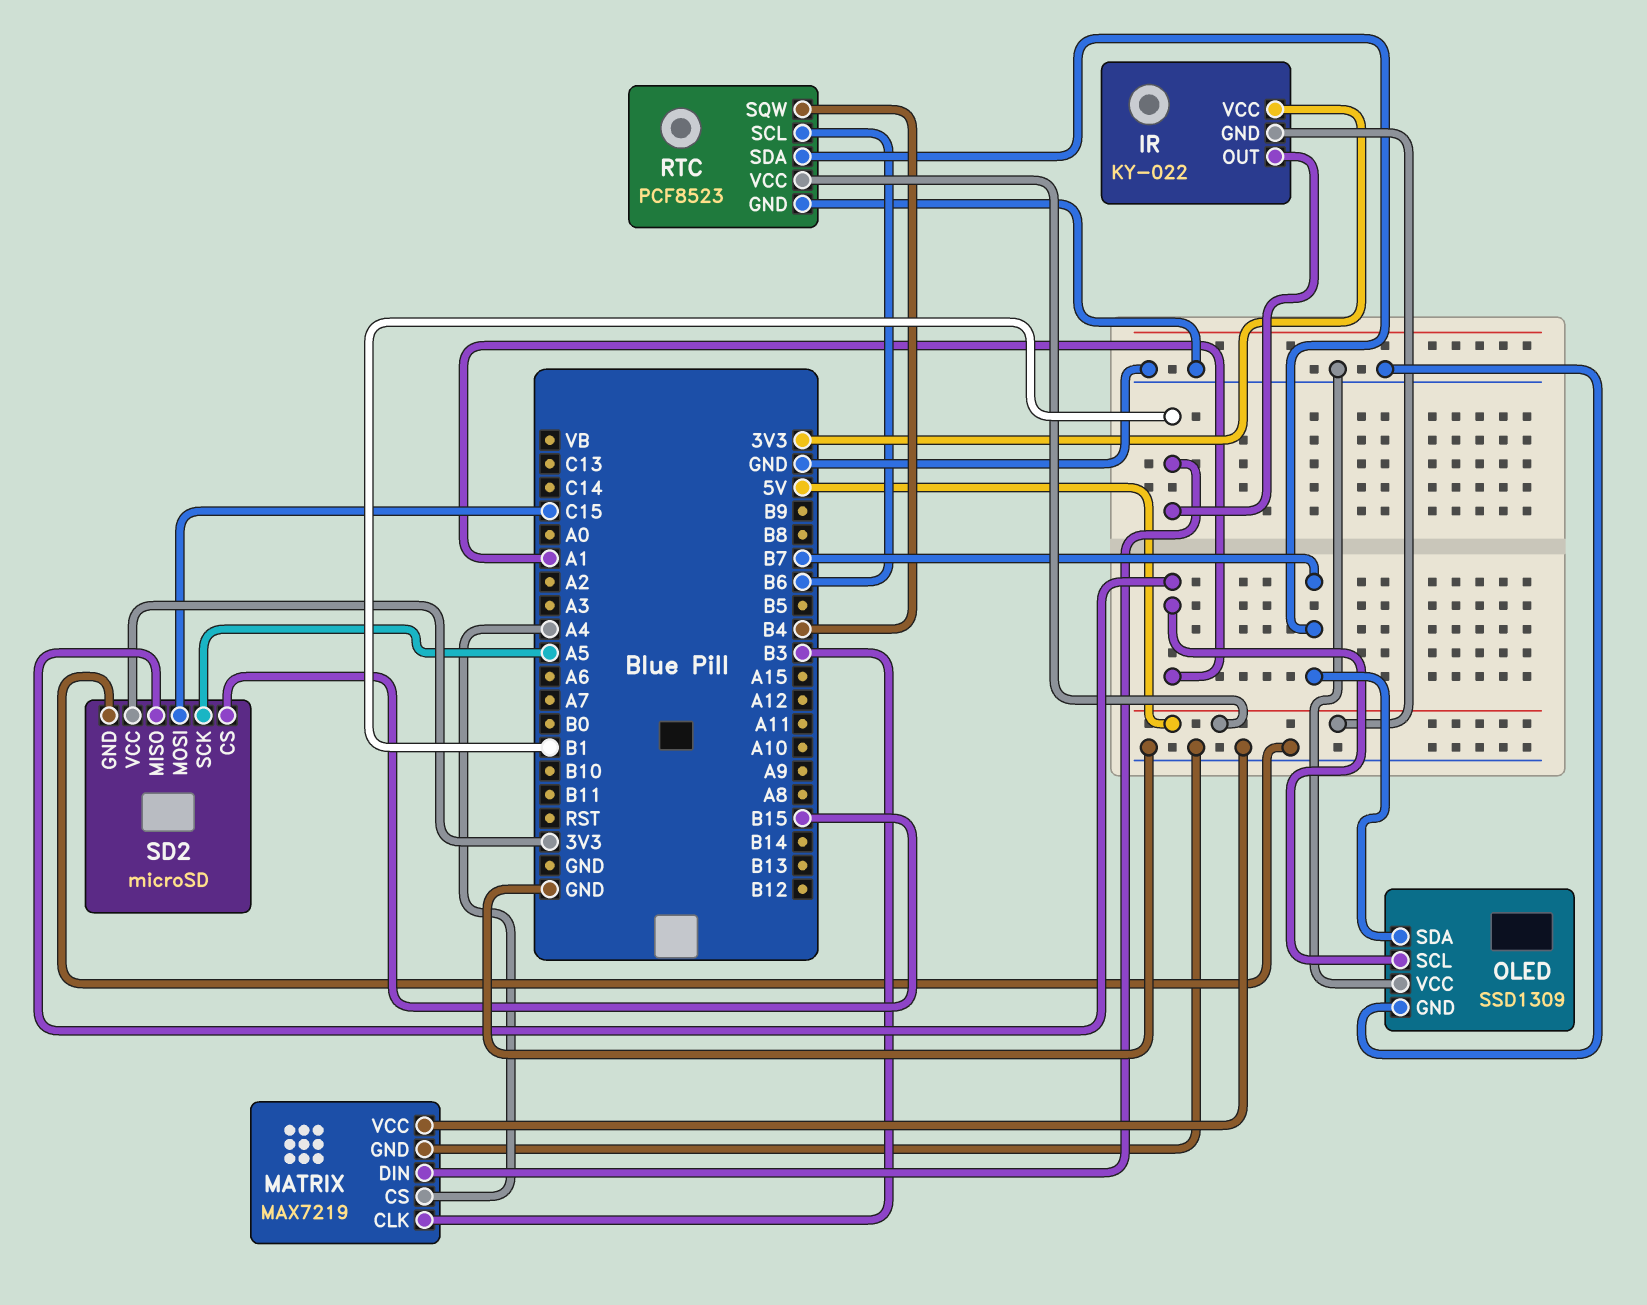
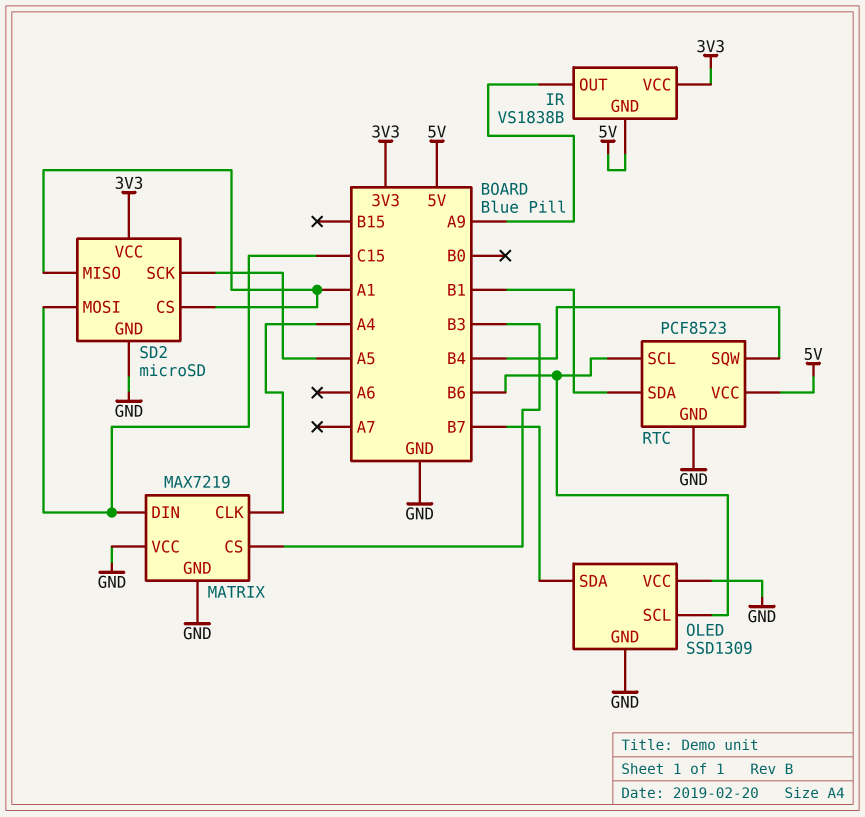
IR: KY-022 -> VS1838B
IR pin OUT: B1 -> A9
MATRIX pin CLK: B3 -> A4
MATRIX pin CS: A4 -> B3
MATRIX pin DIN: B1 -> C15
OLED pin SCL: A1 -> B6
RTC pin SDA: B7 -> B1
SD2 pin CS: B15 -> A1

